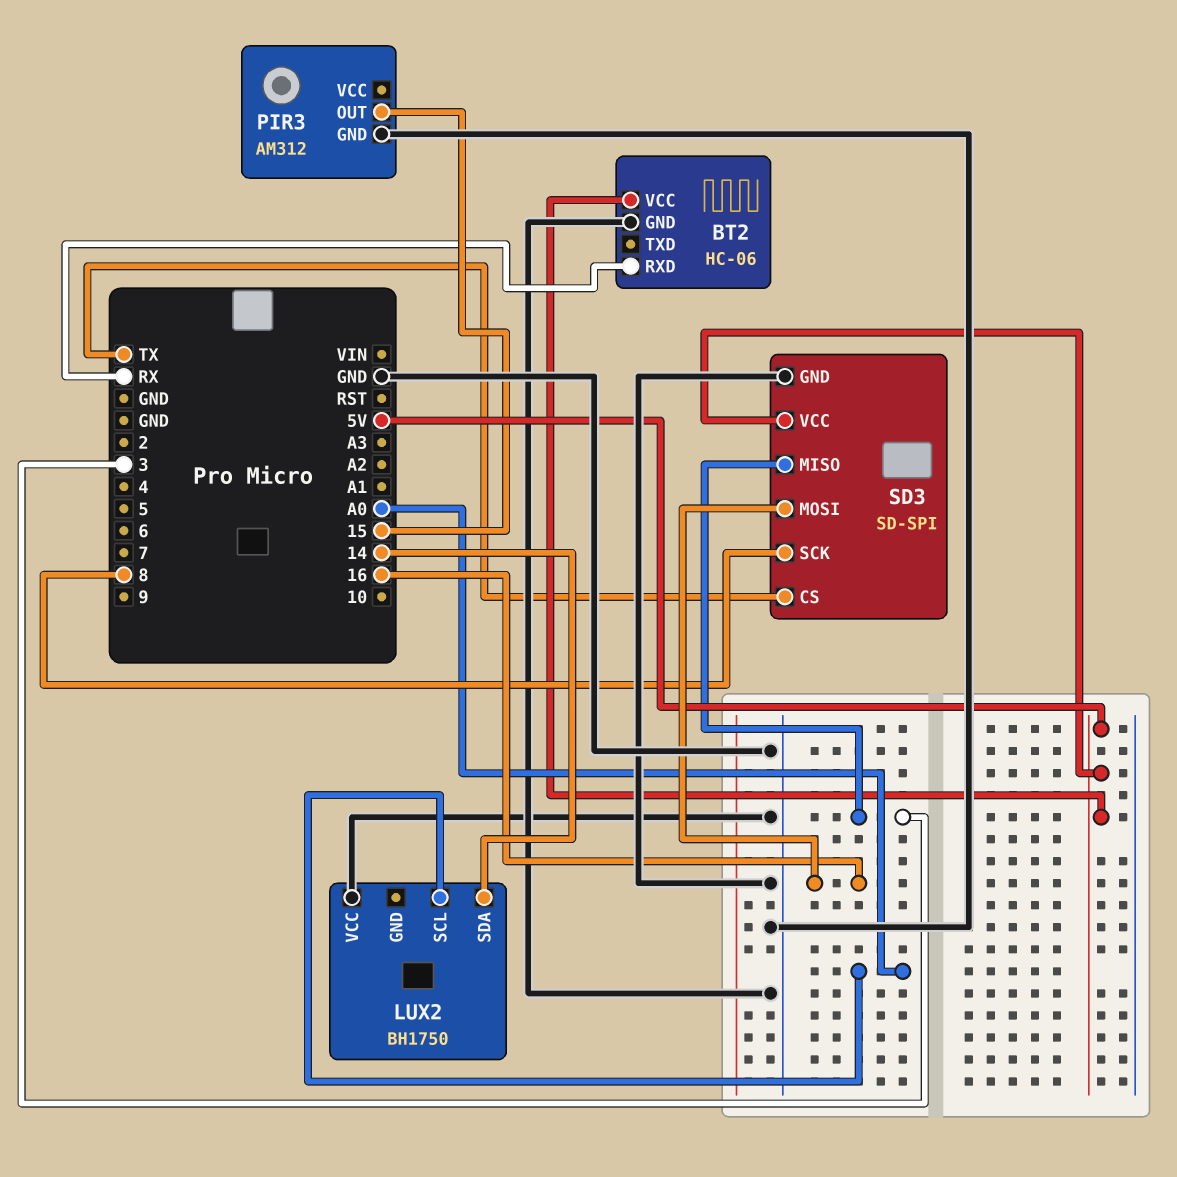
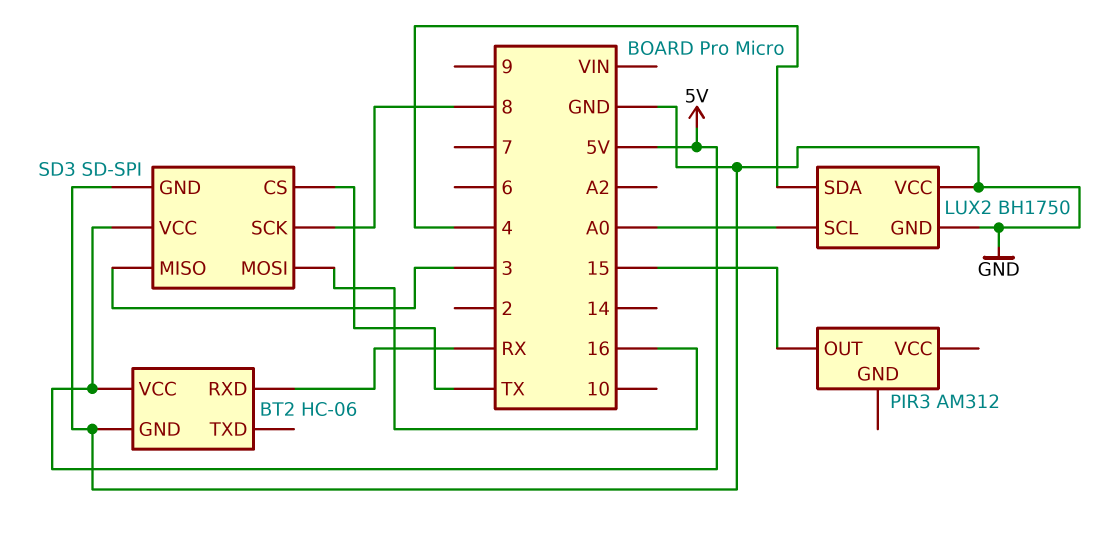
LUX2 pin GND: none -> GND
LUX2 pin SDA: 14 -> 4
PIR3 pin GND: GND -> none

